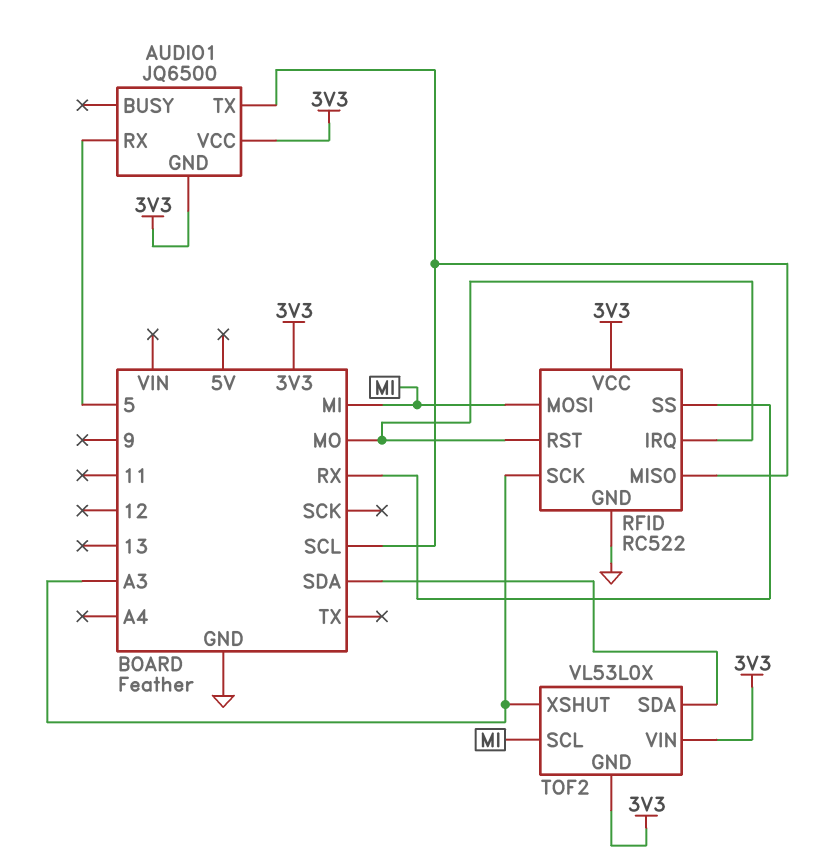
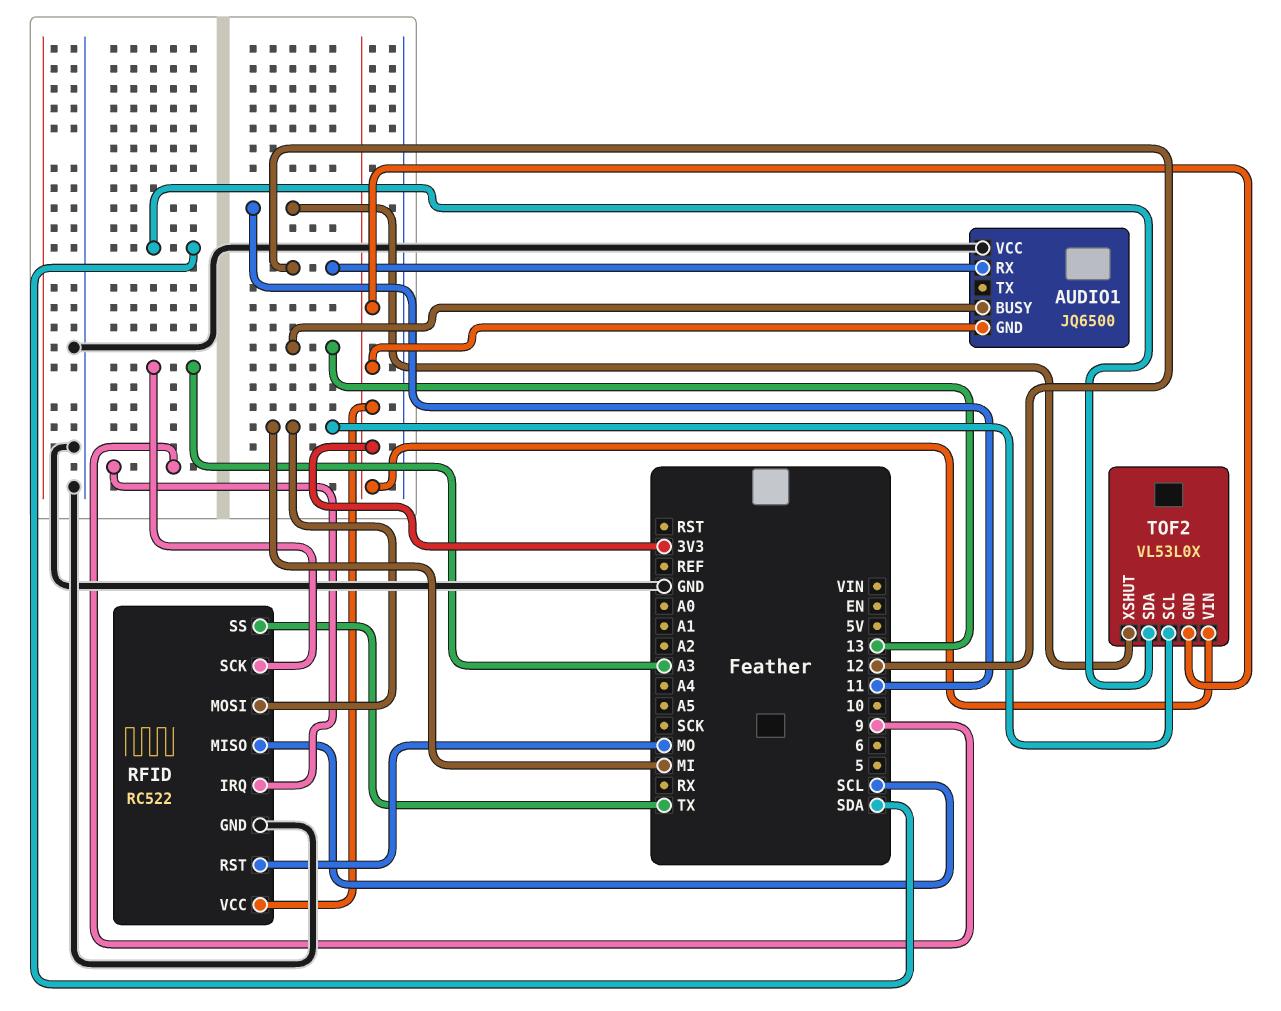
AUDIO1 pin BUSY: none -> 13
AUDIO1 pin RX: 5 -> 12
AUDIO1 pin TX: SCL -> none
AUDIO1 pin VCC: 3V3 -> GND
RFID pin IRQ: MO -> 9
RFID pin SS: RX -> TX
TOF2 pin XSHUT: A3 -> 11

